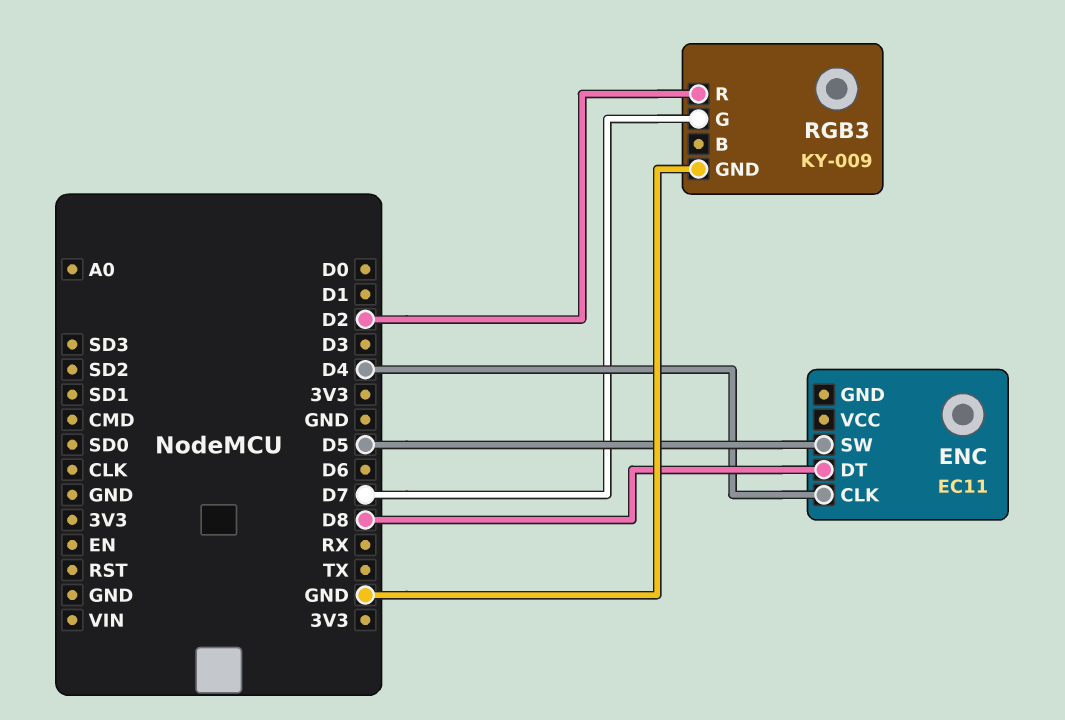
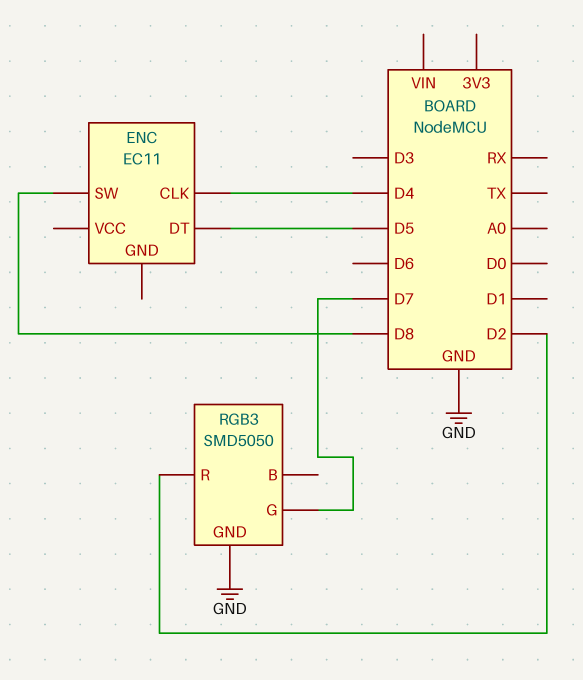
ENC pin DT: D8 -> D5
ENC pin SW: D5 -> D8
RGB3: KY-009 -> SMD5050

